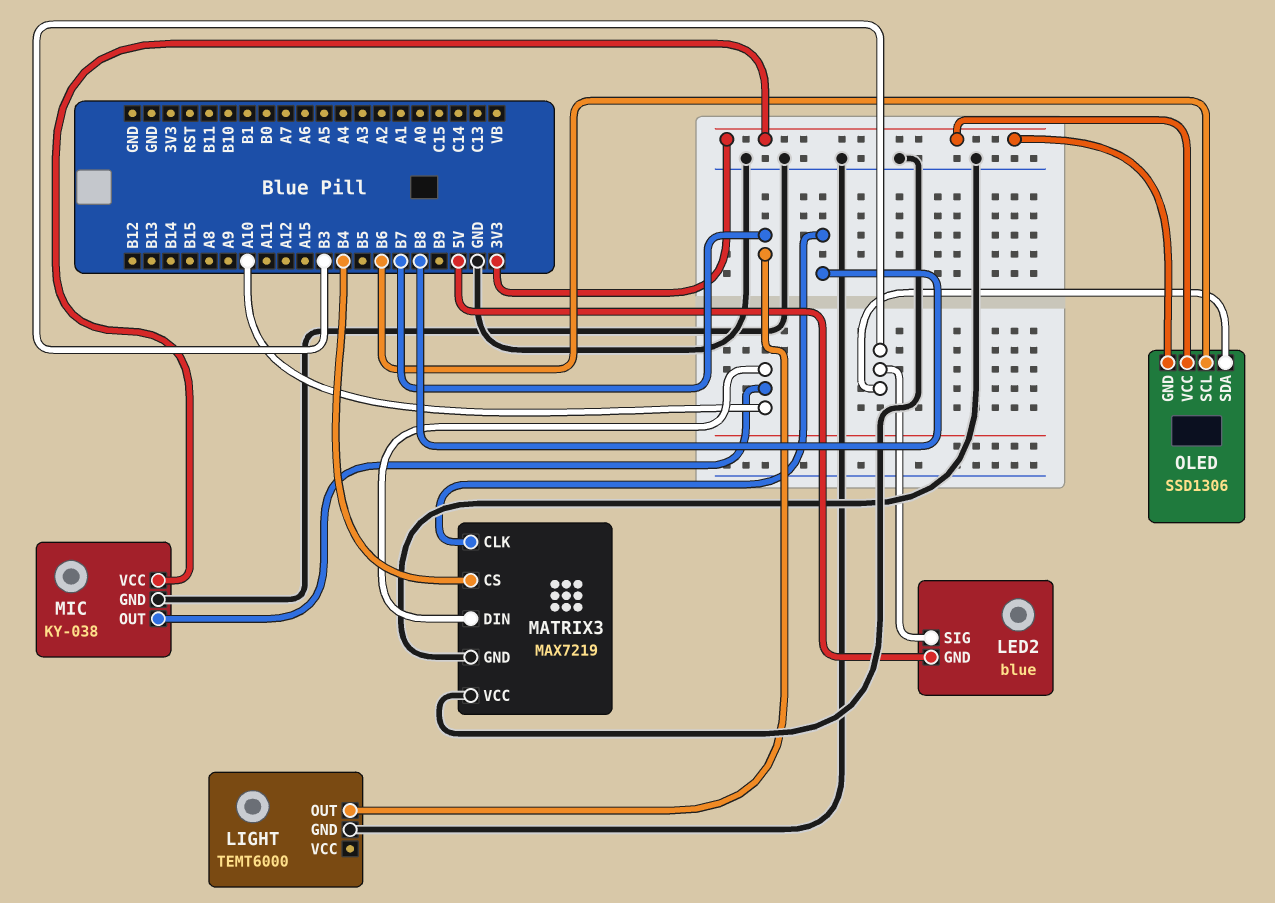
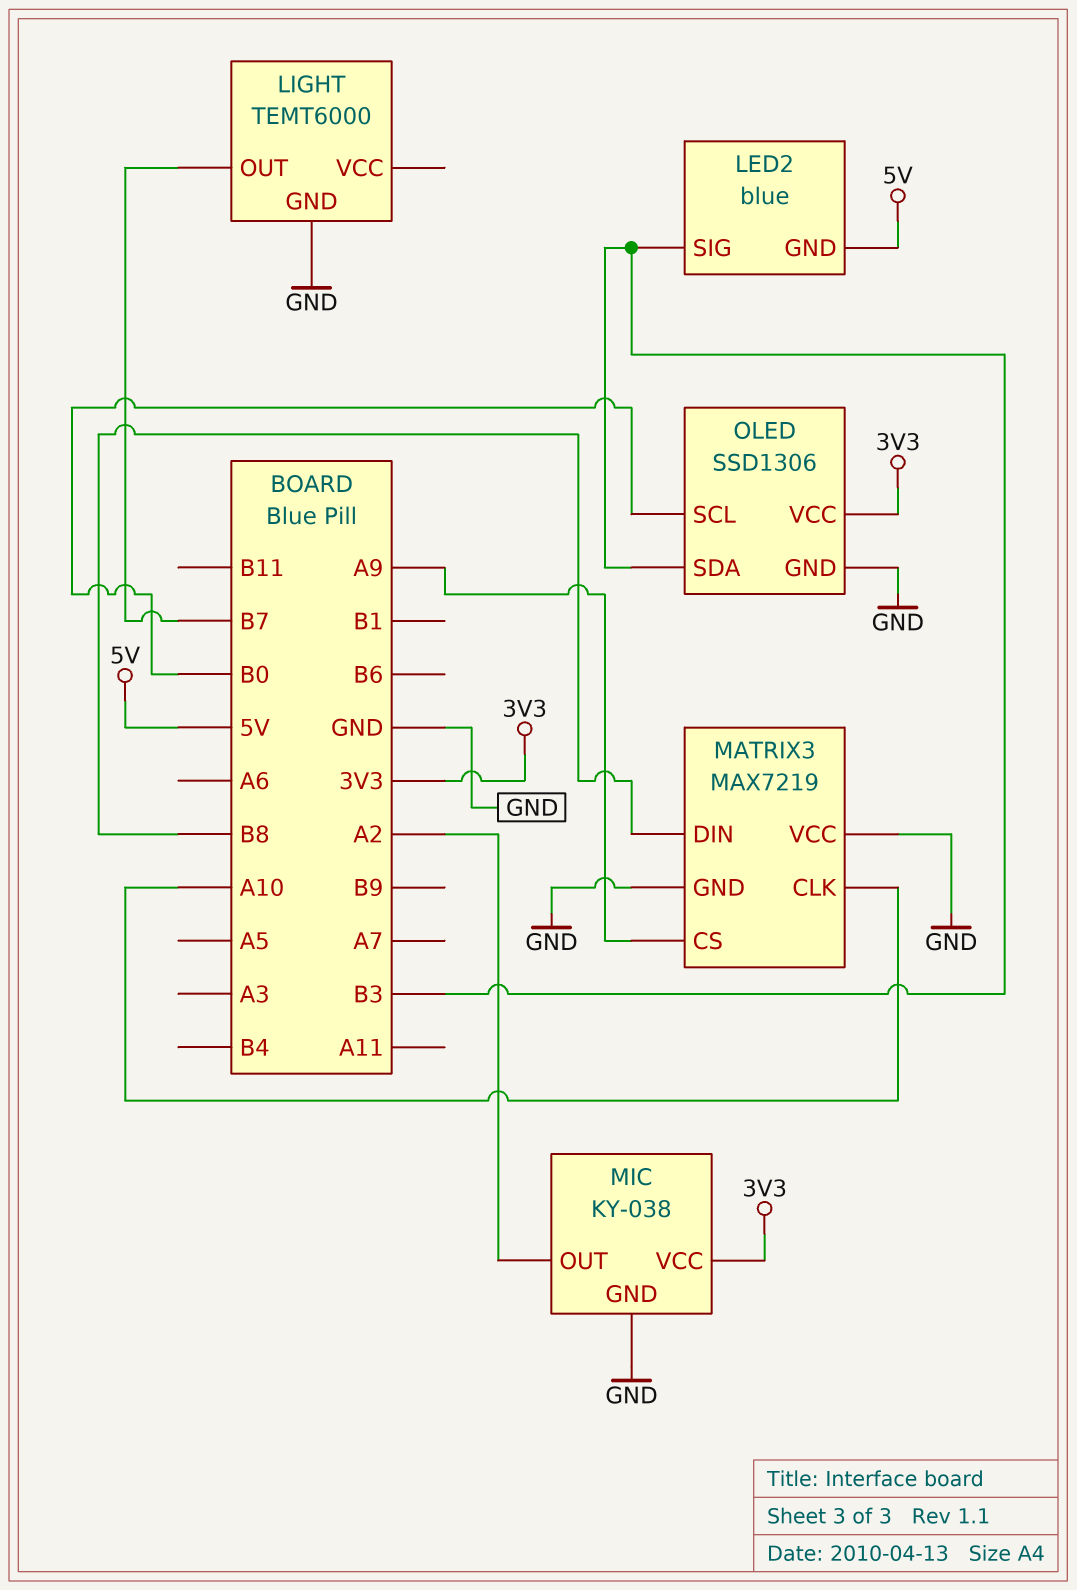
MATRIX3 pin CLK: B8 -> A10
MATRIX3 pin CS: B4 -> A9
MATRIX3 pin DIN: A10 -> B8
MIC pin OUT: A10 -> A2
OLED pin GND: 3V3 -> GND
OLED pin SCL: B6 -> B0

